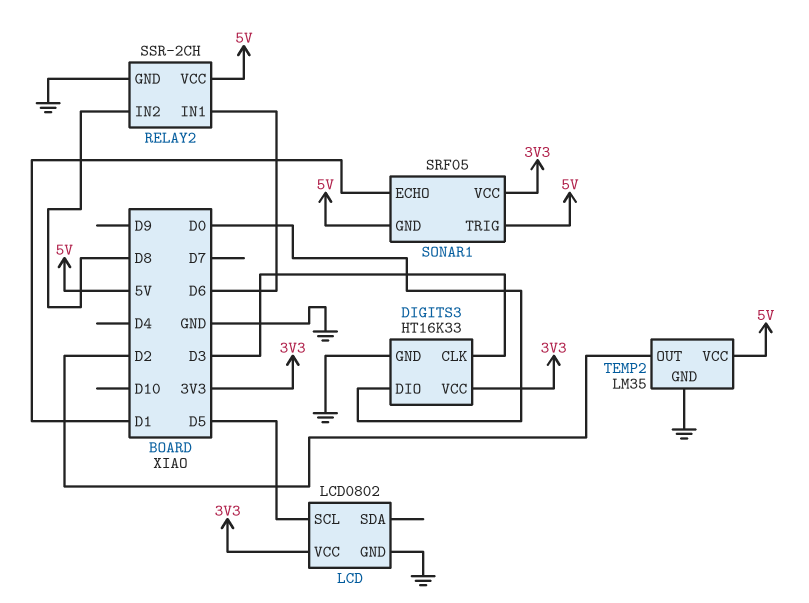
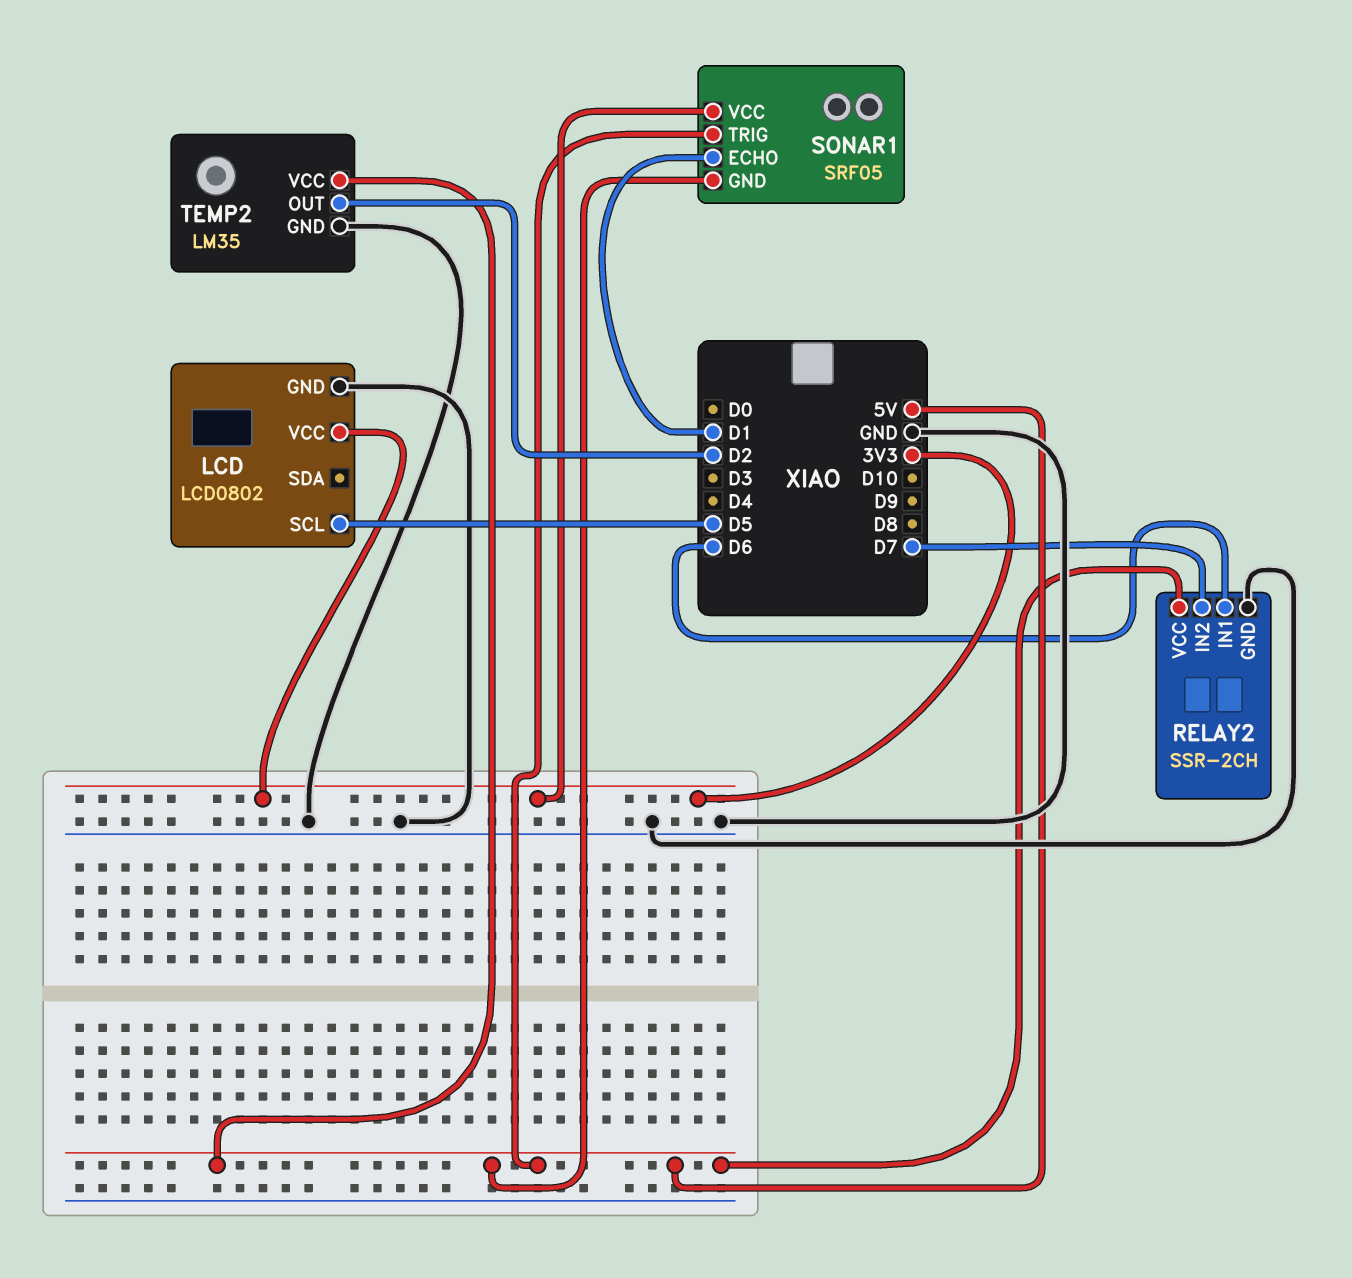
DIGITS3: HT16K33 -> none
DIGITS3 pin CLK: D3 -> none
DIGITS3 pin DIO: D0 -> none
DIGITS3 pin GND: GND -> none
DIGITS3 pin VCC: 3V3 -> none
RELAY2 pin IN2: D8 -> D7

